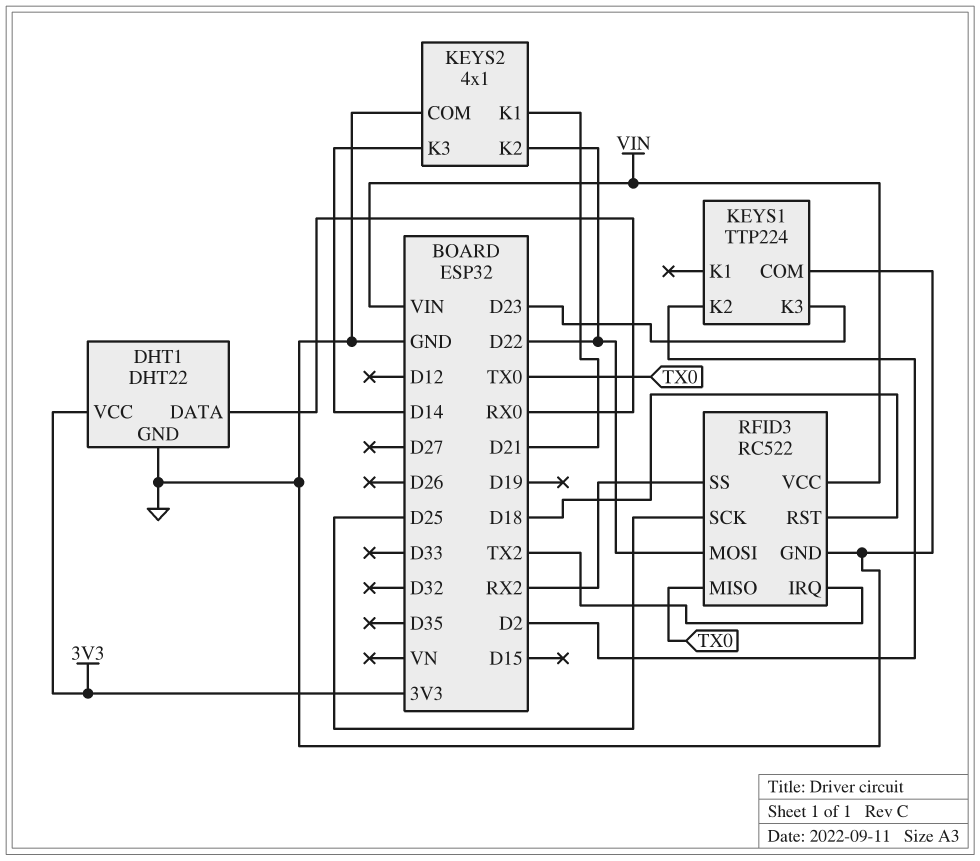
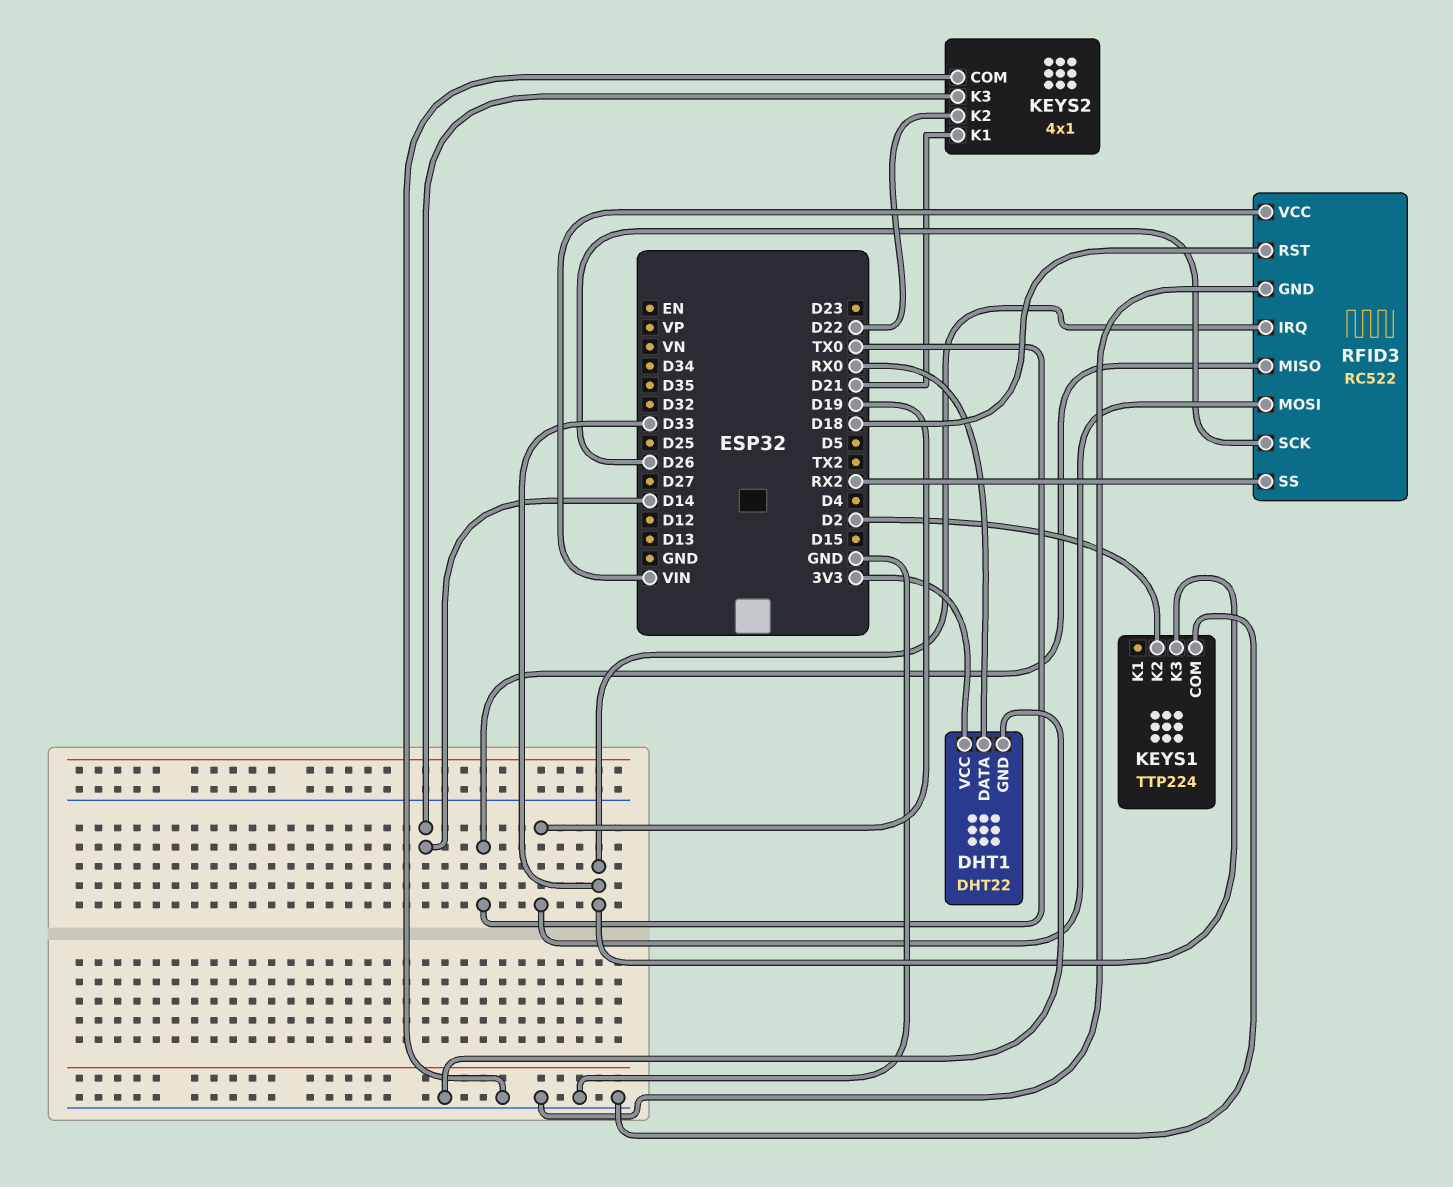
KEYS1 pin K3: D23 -> D33
RFID3 pin IRQ: TX2 -> D33
RFID3 pin MOSI: D22 -> D19
RFID3 pin SCK: D25 -> D26

